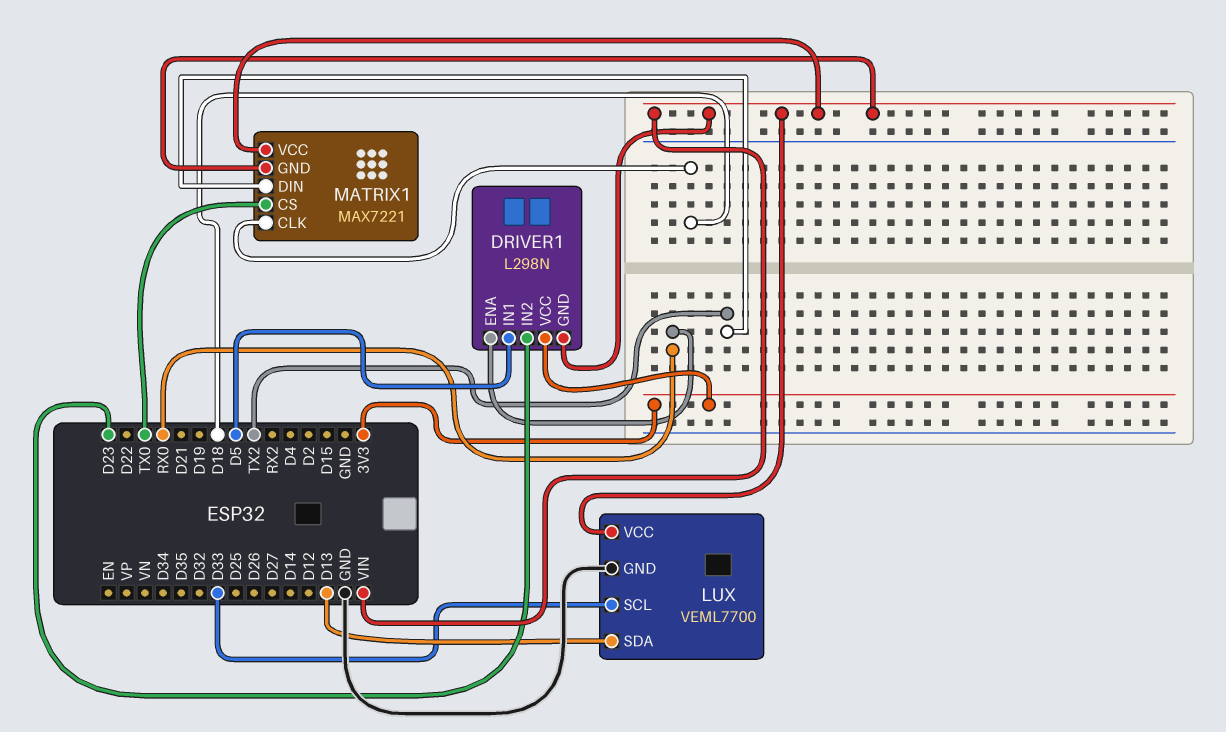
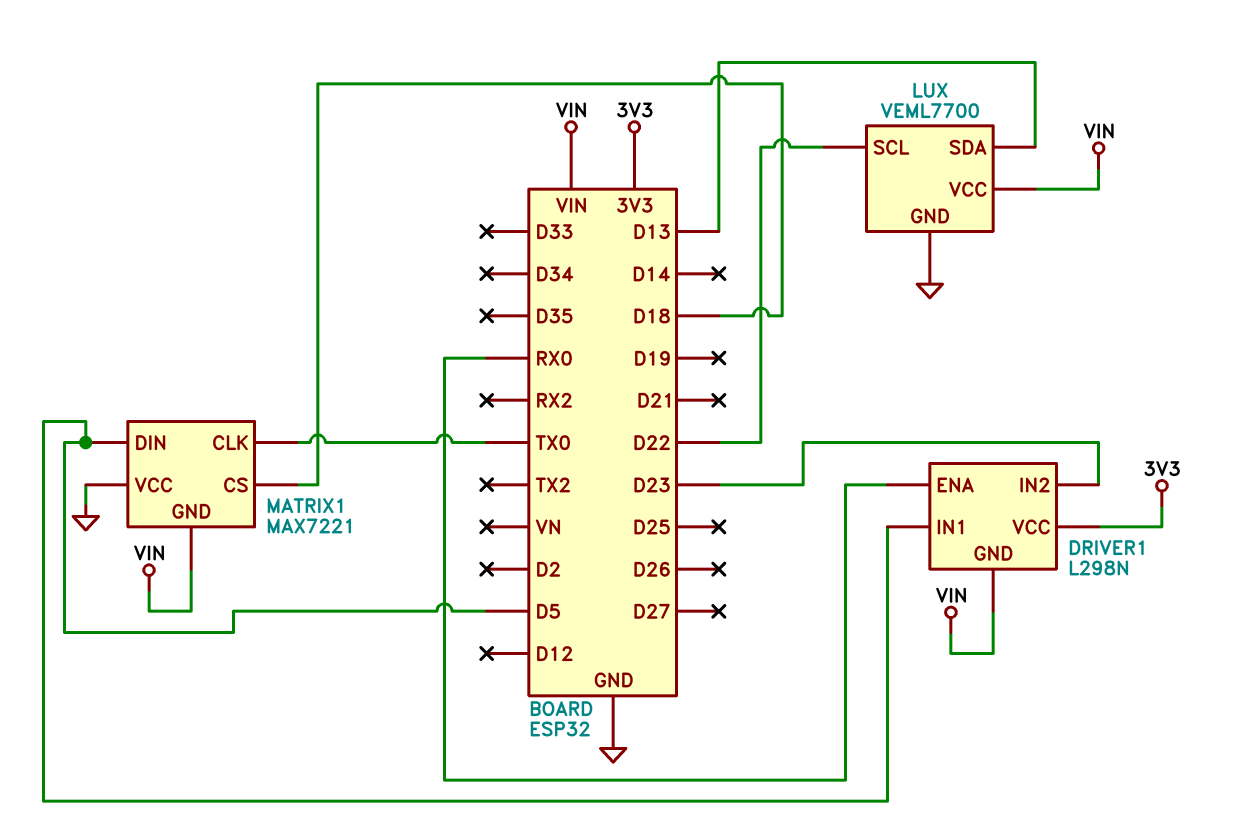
LUX pin SCL: D33 -> D22
MATRIX1 pin CLK: D18 -> TX0
MATRIX1 pin CS: TX0 -> D18
MATRIX1 pin DIN: TX2 -> D5
MATRIX1 pin VCC: VIN -> GND

